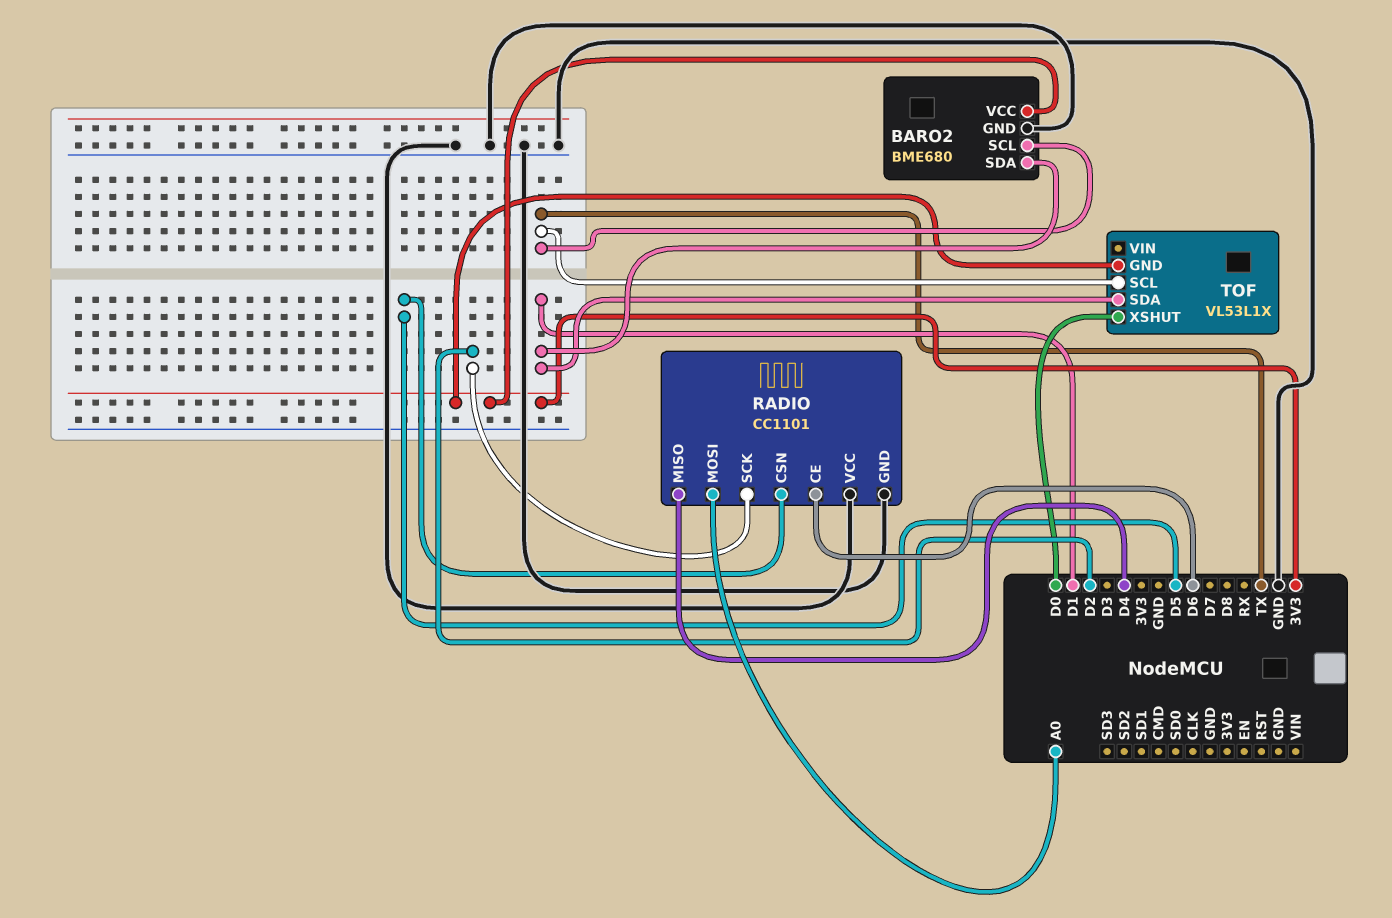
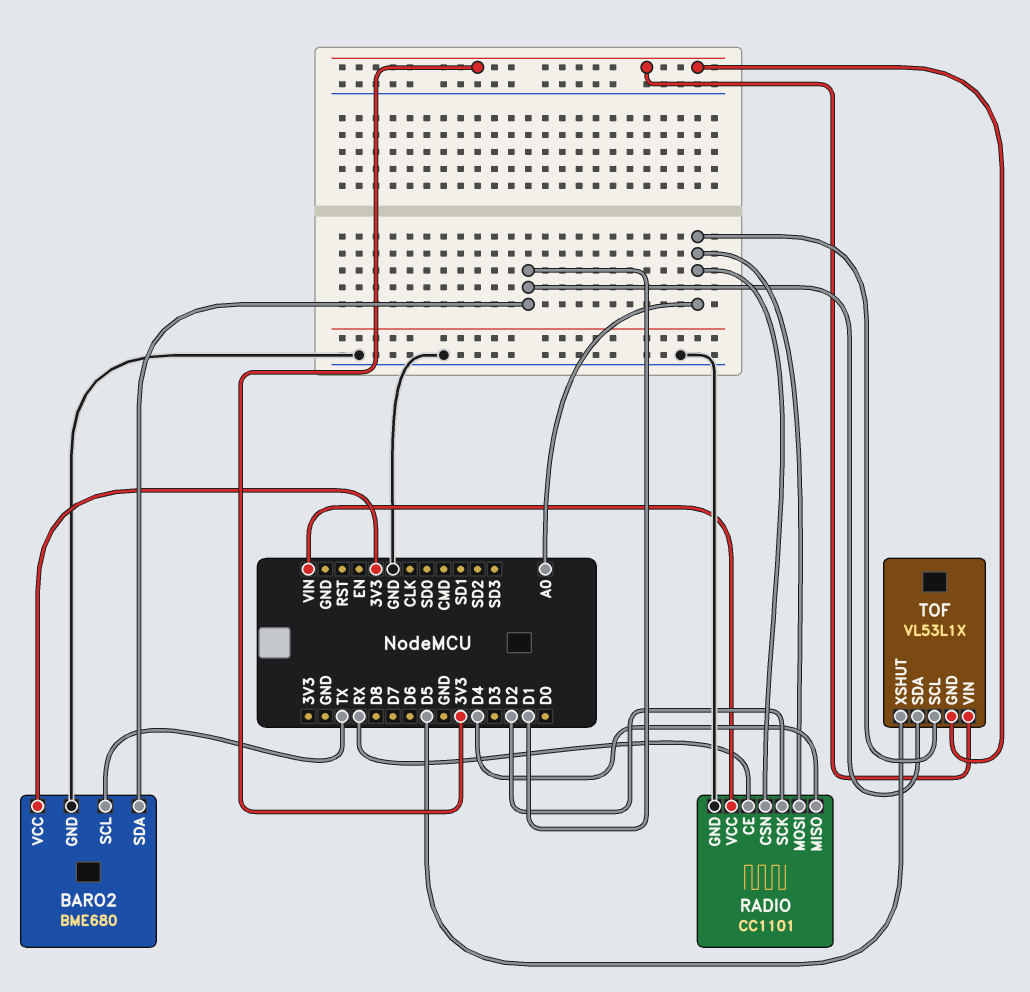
RADIO pin CE: D6 -> RX
RADIO pin CSN: D5 -> A0
RADIO pin VCC: GND -> VIN
TOF pin SCL: TX -> A0
TOF pin VIN: none -> 3V3
TOF pin XSHUT: D0 -> D5

